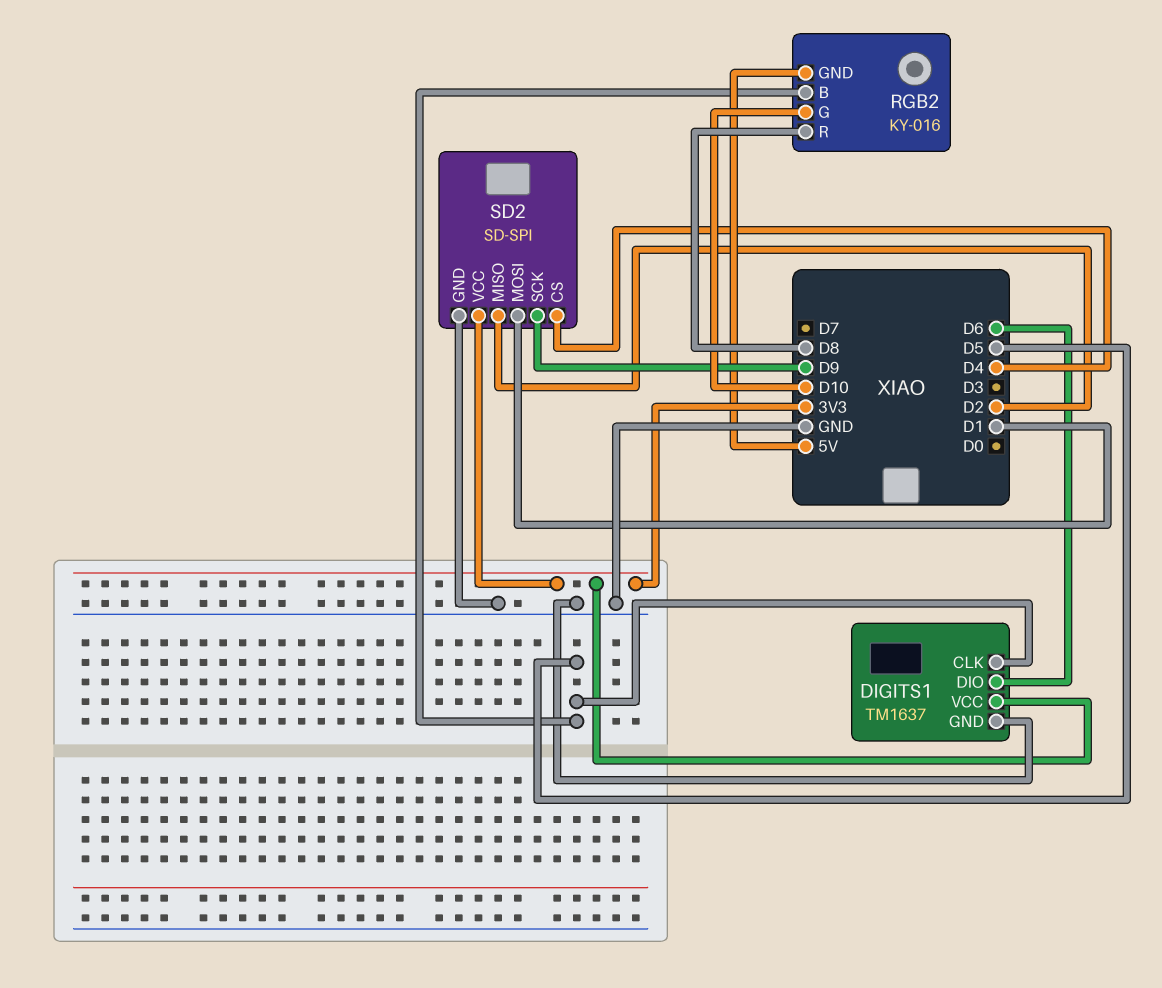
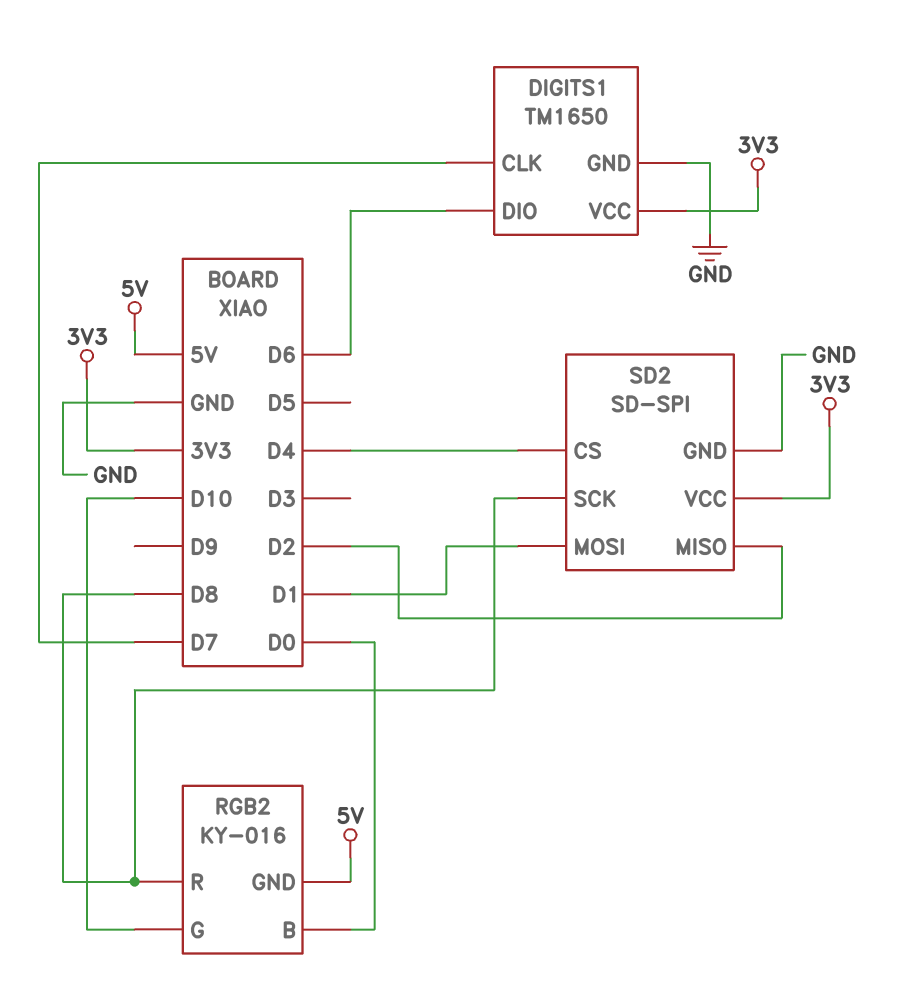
DIGITS1: TM1637 -> TM1650
DIGITS1 pin CLK: D5 -> D7
RGB2 pin B: D5 -> D0
SD2 pin SCK: D9 -> D8

